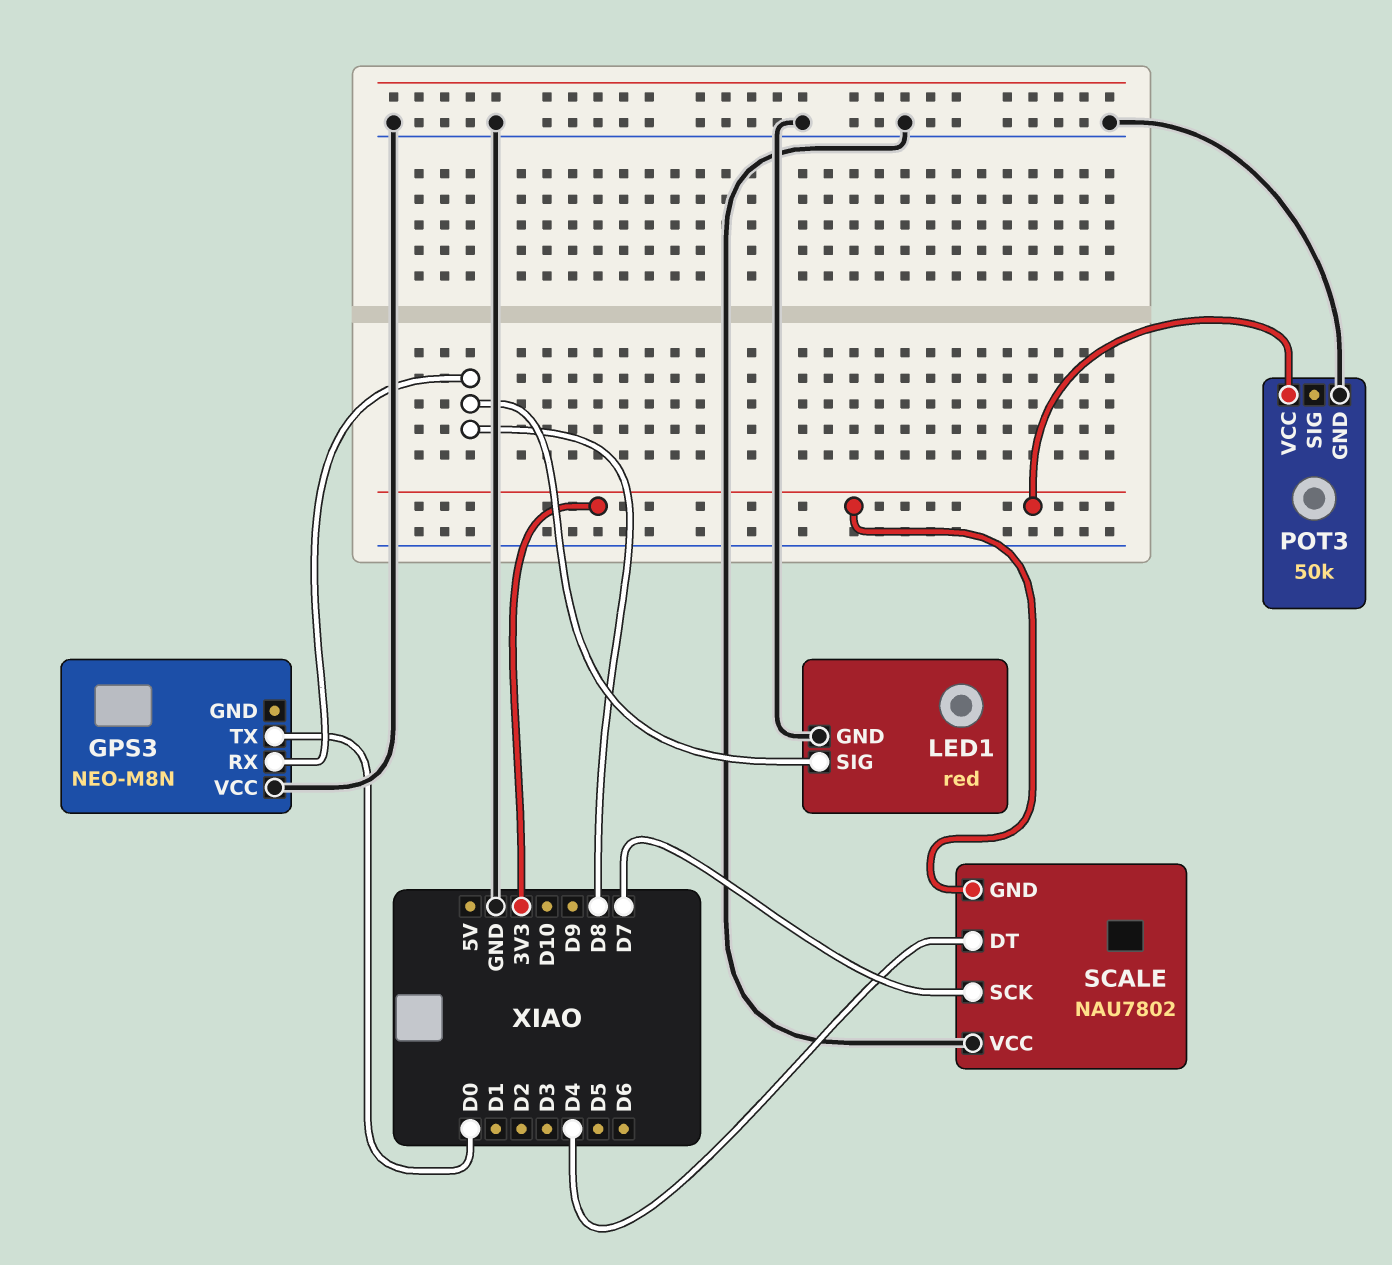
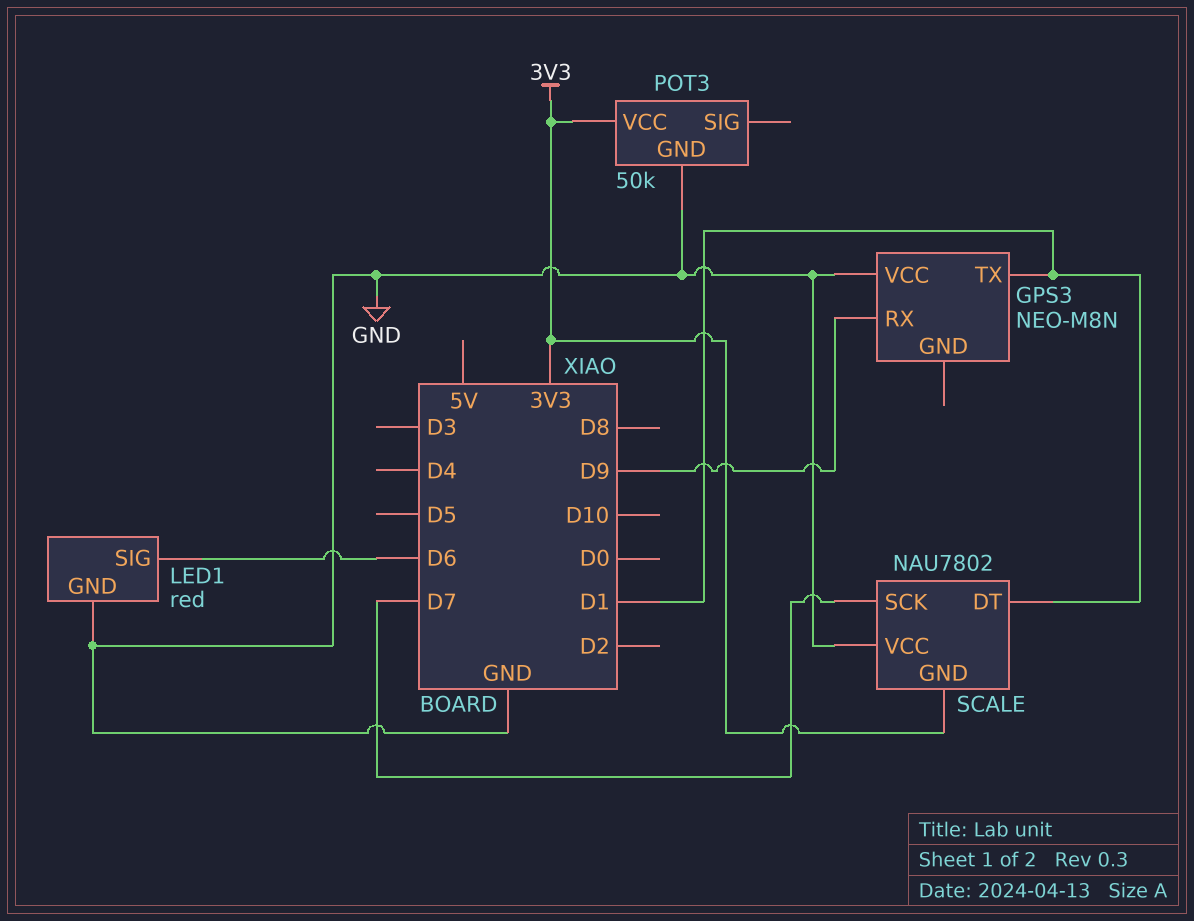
GPS3 pin RX: D8 -> D9
GPS3 pin TX: D0 -> D1
LED1 pin SIG: D8 -> D6
SCALE pin DT: D4 -> D1

